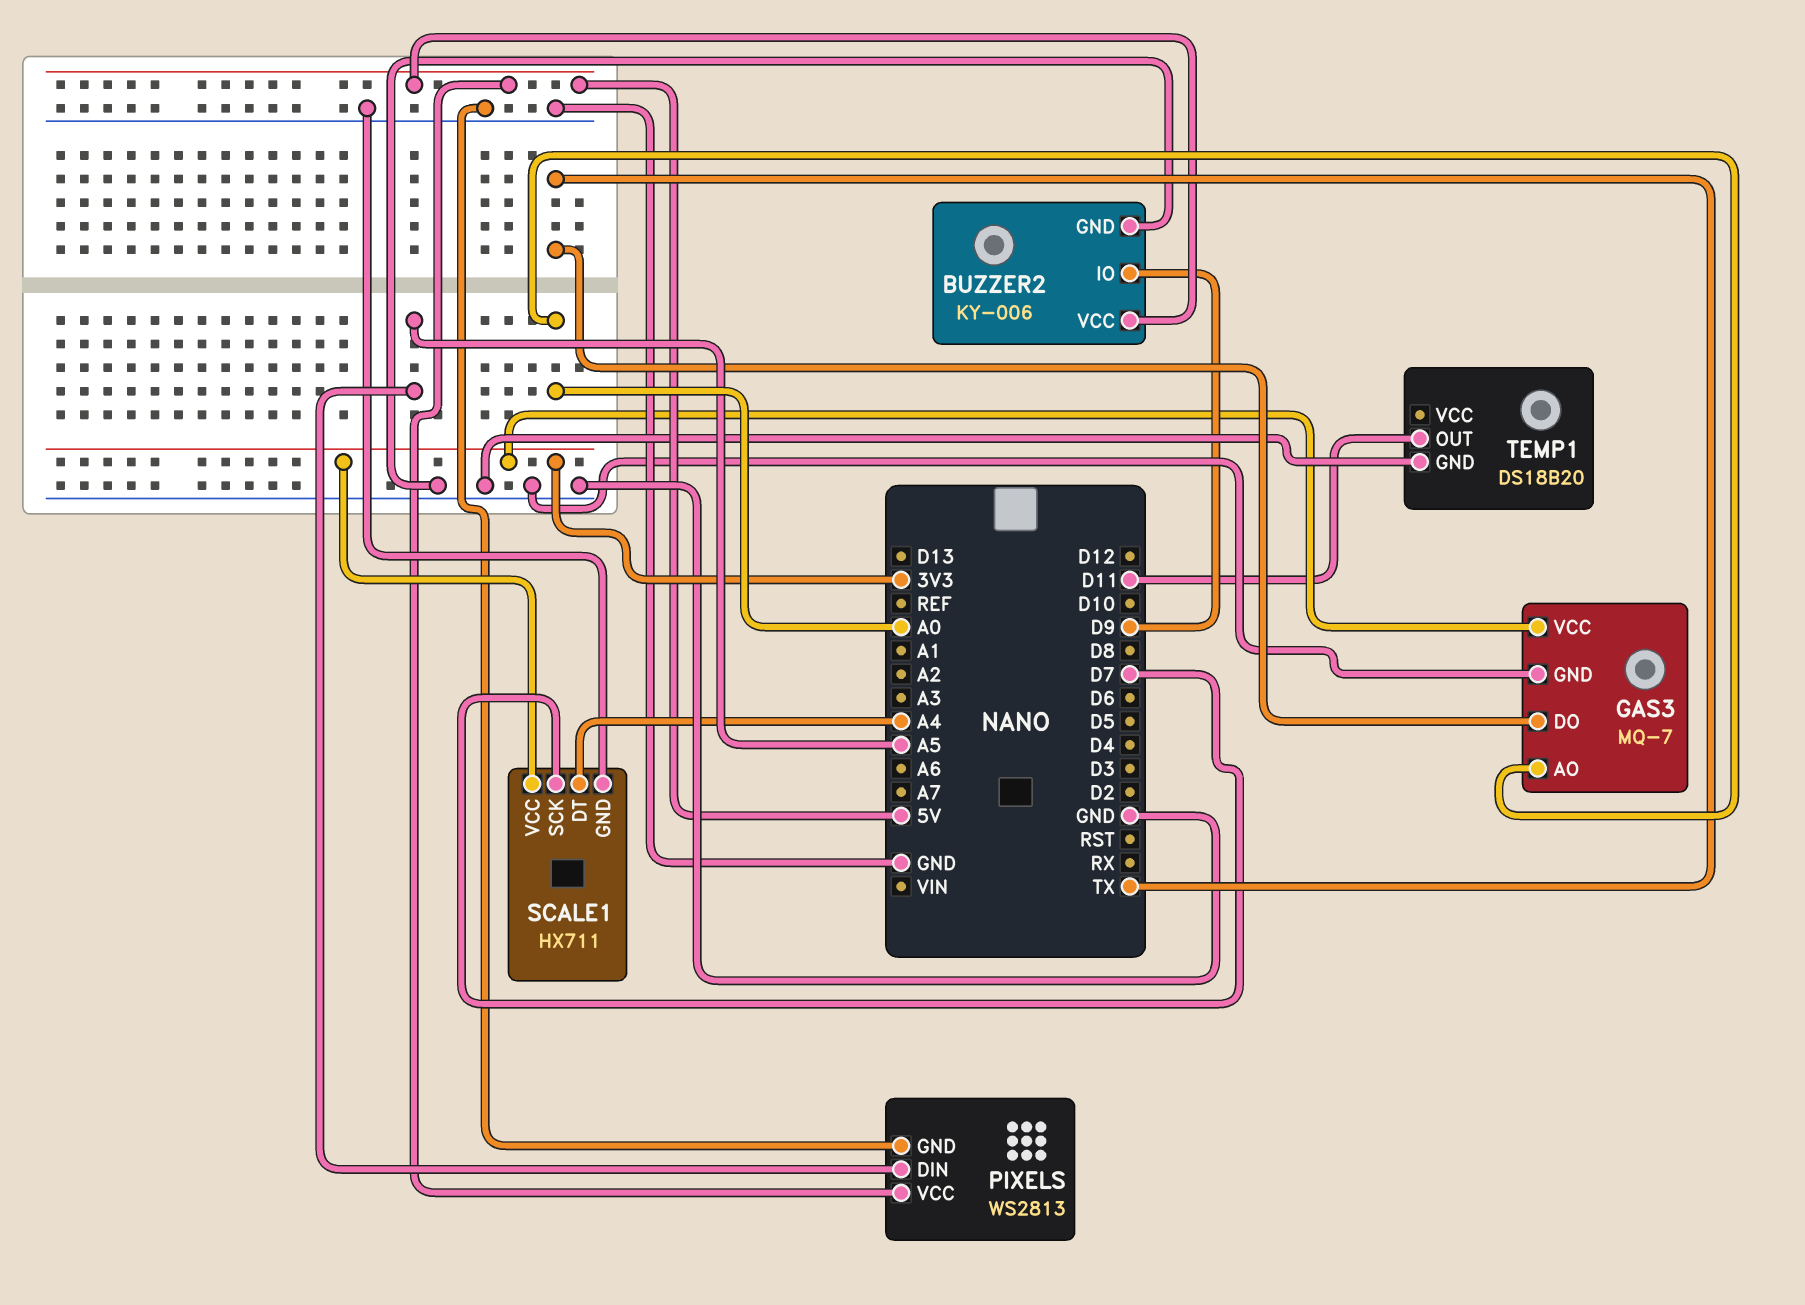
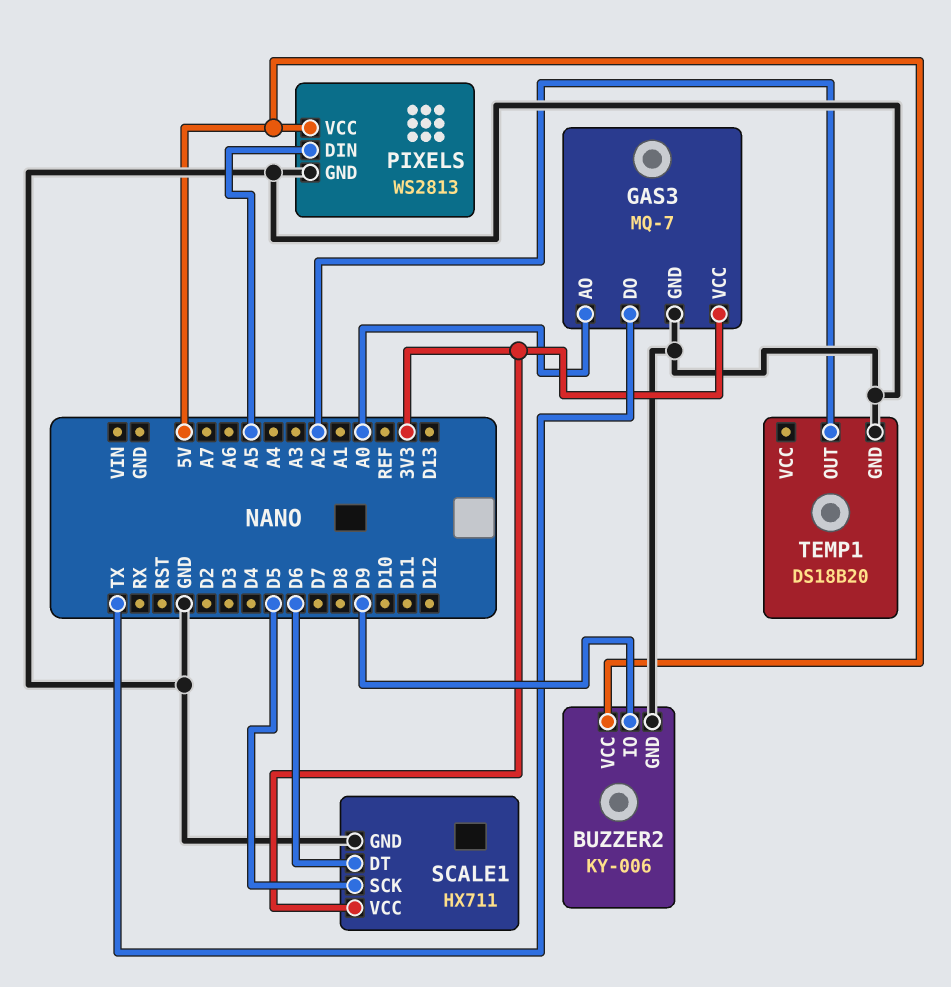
SCALE1 pin DT: A4 -> D6
SCALE1 pin SCK: D7 -> D5
TEMP1 pin OUT: D11 -> A2

